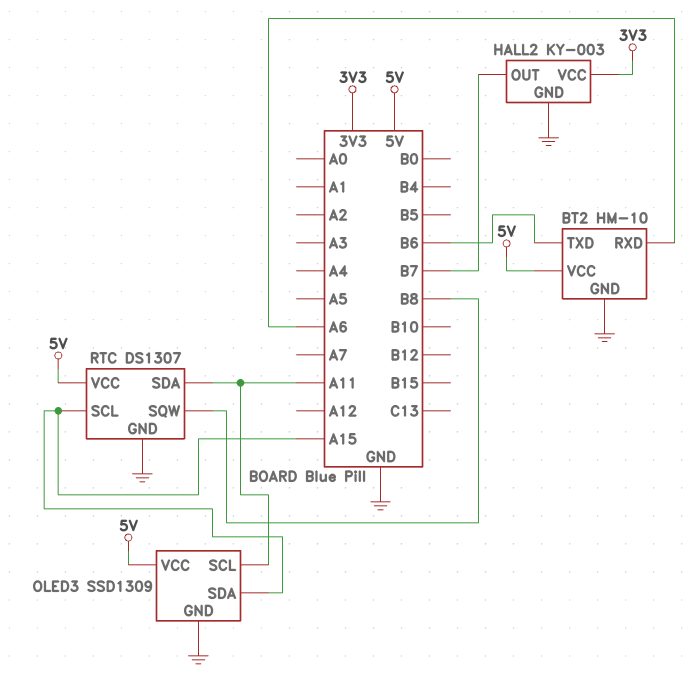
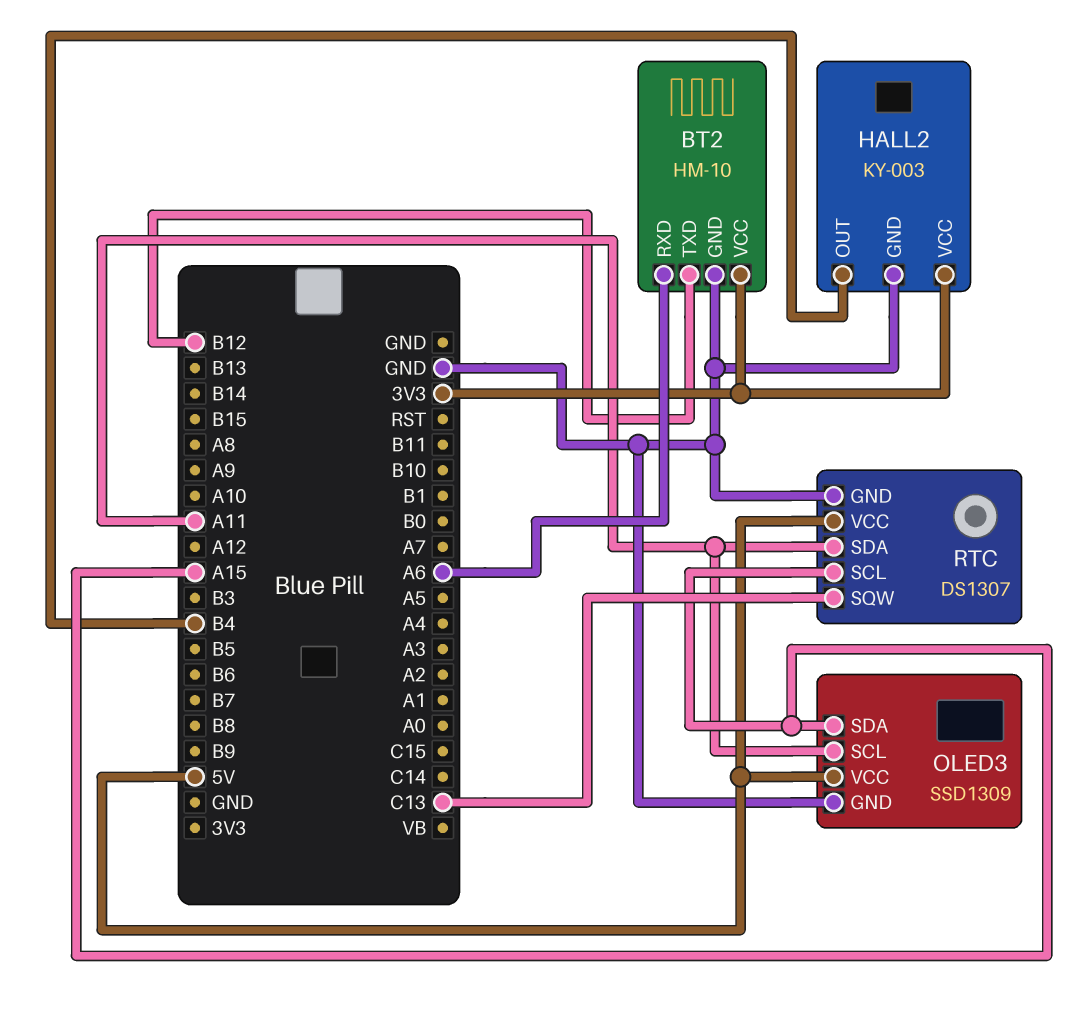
BT2 pin TXD: B6 -> B12
BT2 pin VCC: 5V -> 3V3
HALL2 pin OUT: B7 -> B4
RTC pin SQW: B8 -> C13

